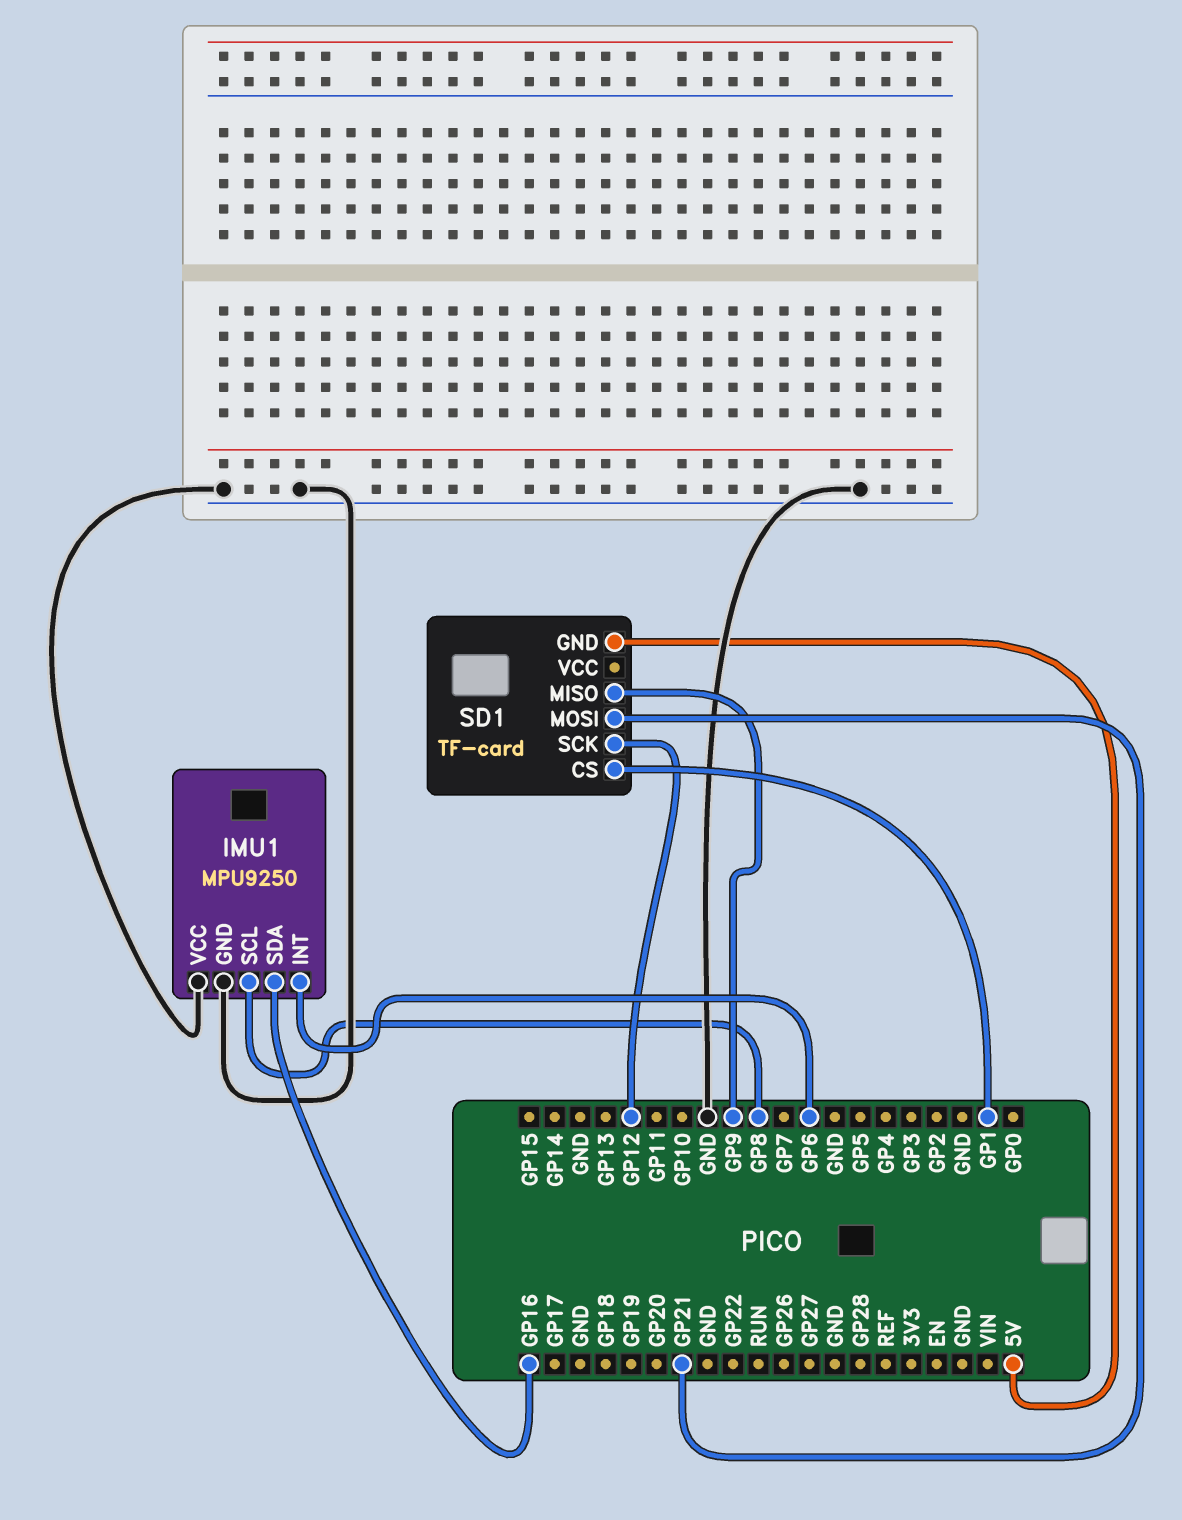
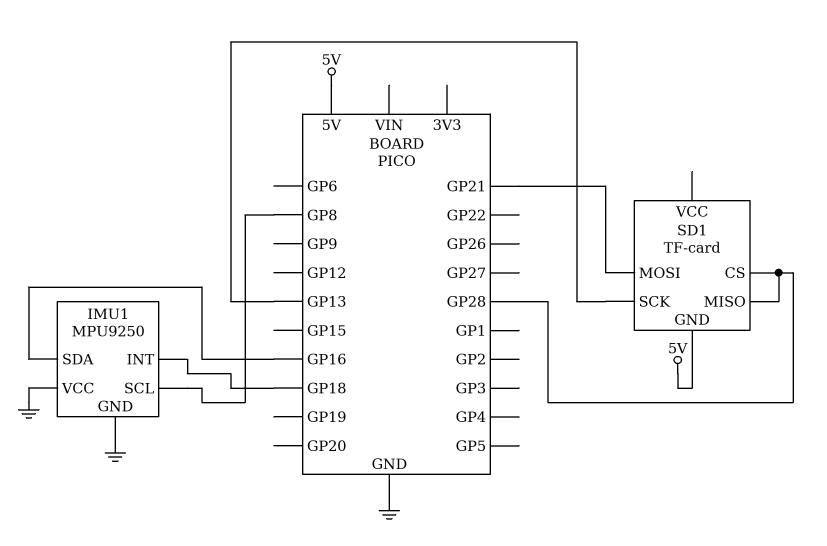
IMU1 pin INT: GP6 -> GP18
SD1 pin CS: GP1 -> GP28
SD1 pin MISO: GP9 -> GP28
SD1 pin SCK: GP12 -> GP13

